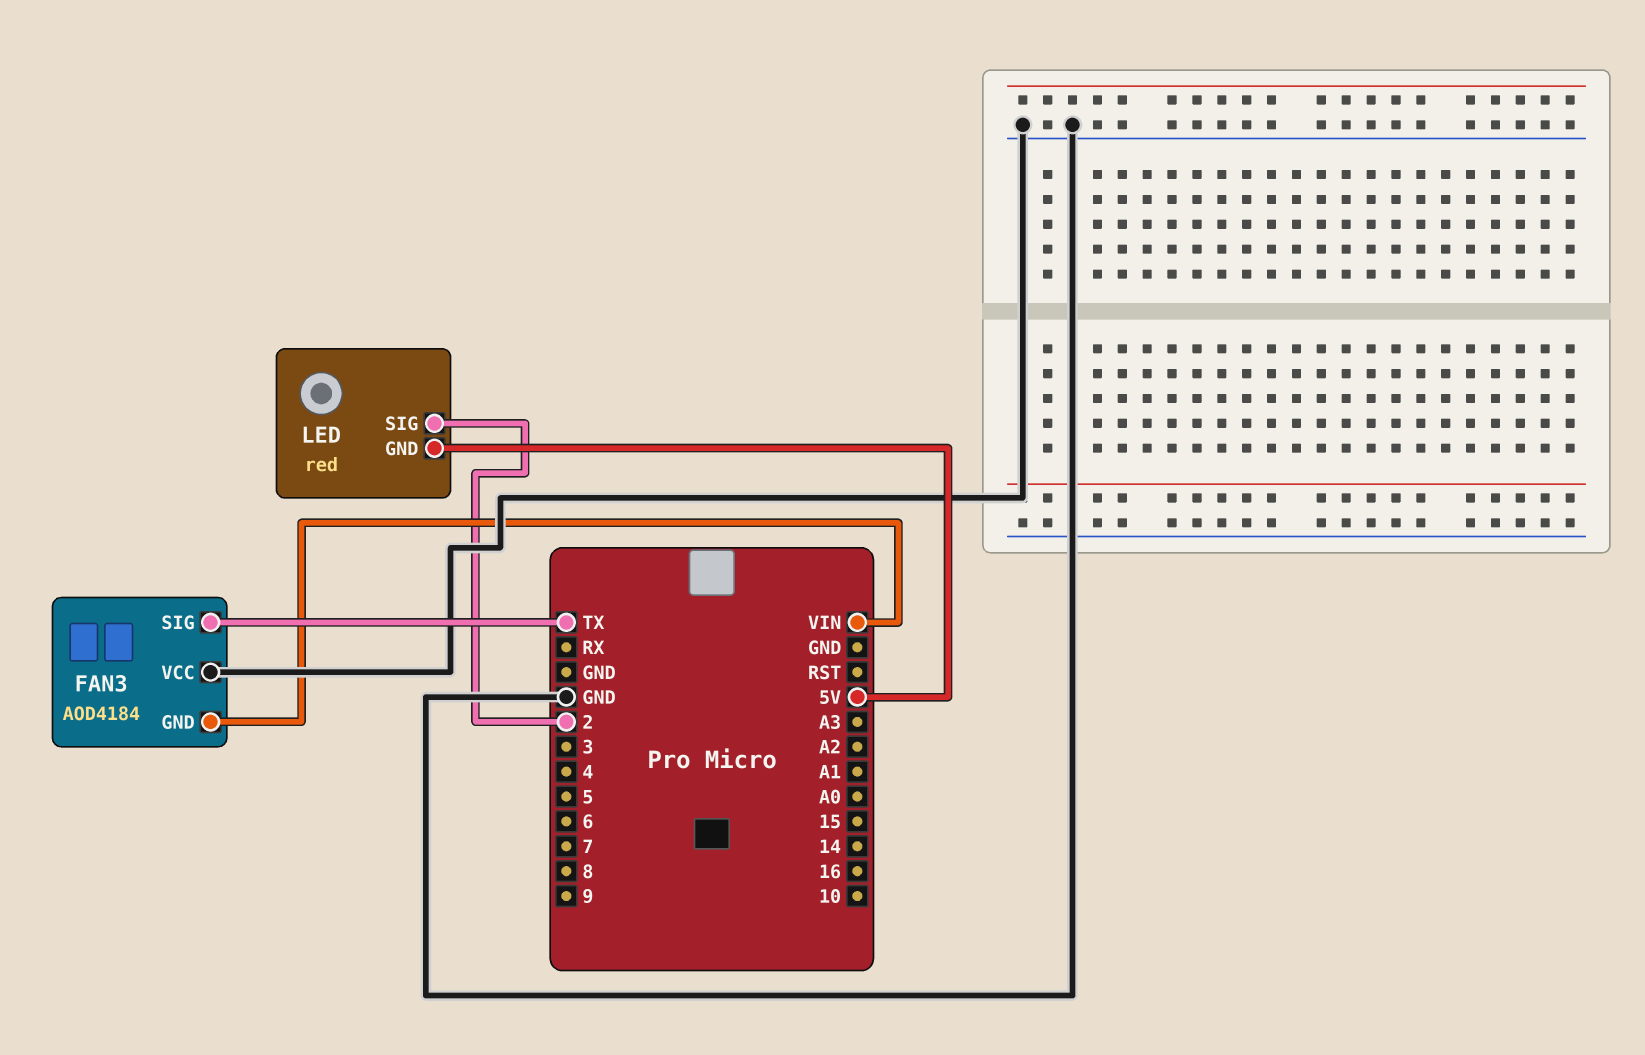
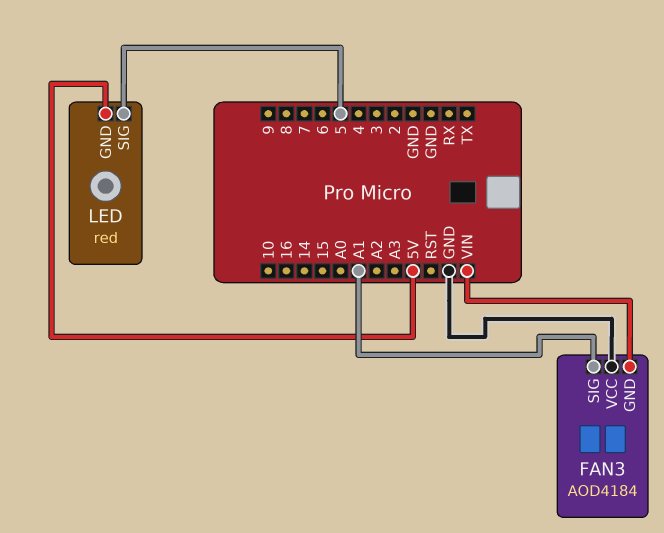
FAN3 pin SIG: TX -> A1
LED pin SIG: 2 -> 5

